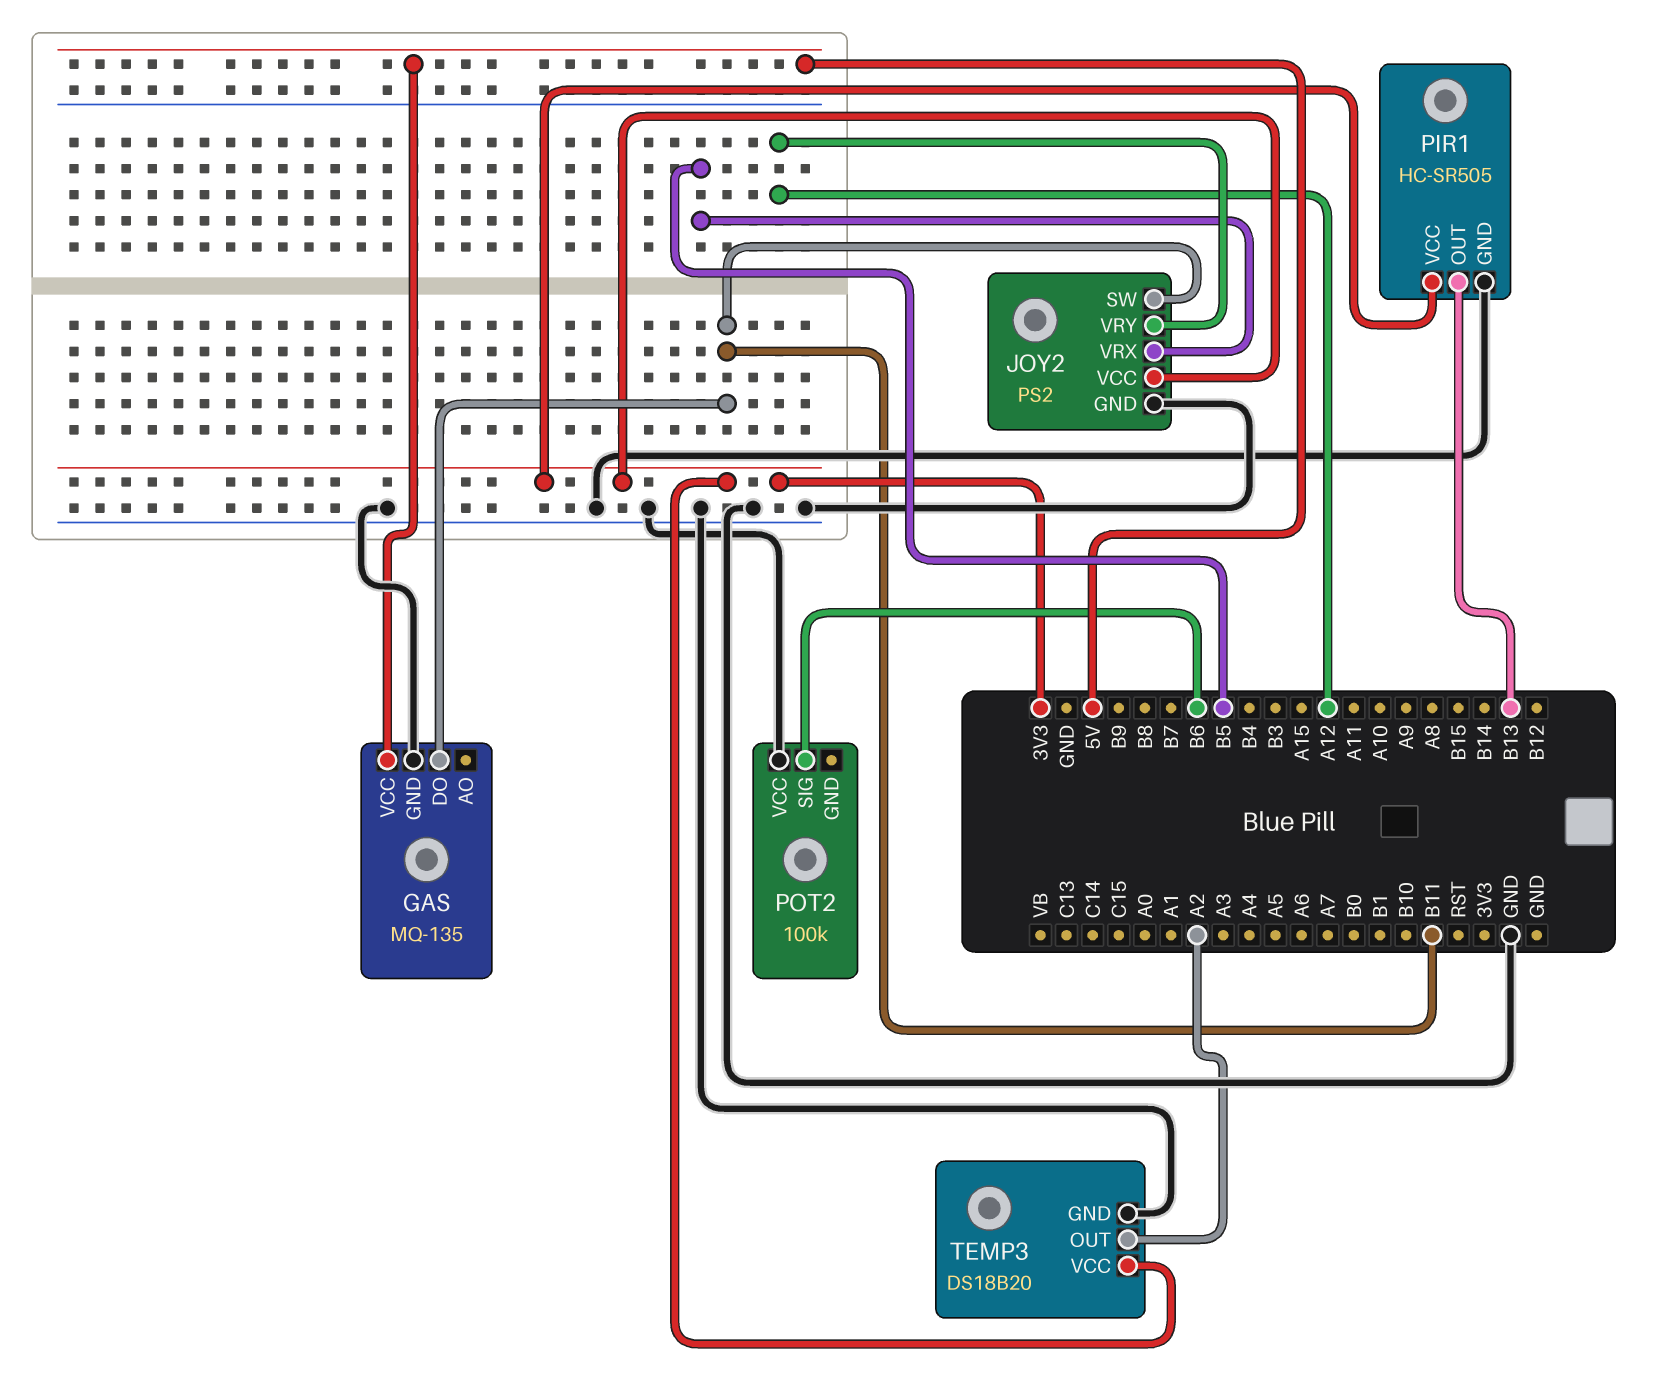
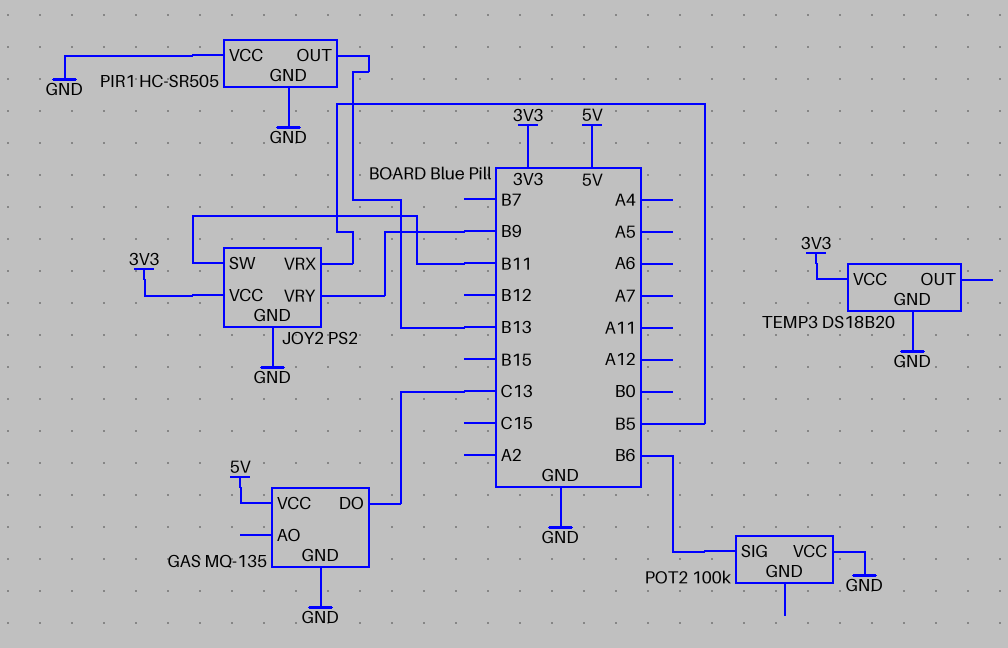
GAS pin DO: B11 -> C13
JOY2 pin VRY: A12 -> B9
PIR1 pin VCC: 3V3 -> GND
TEMP3 pin OUT: A2 -> none

